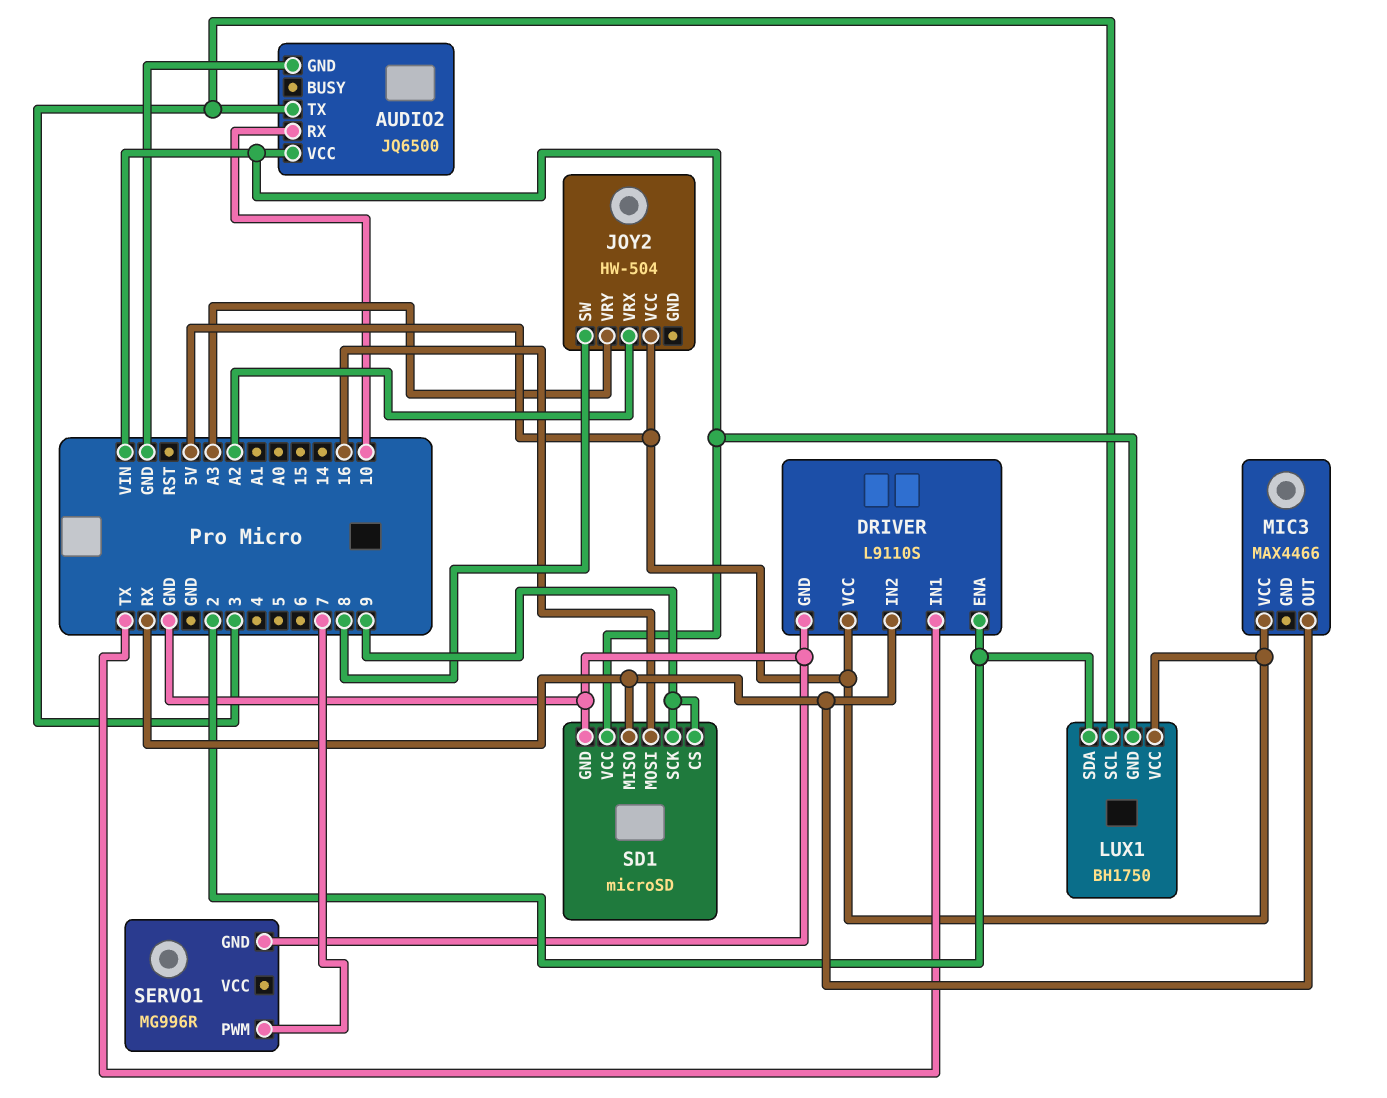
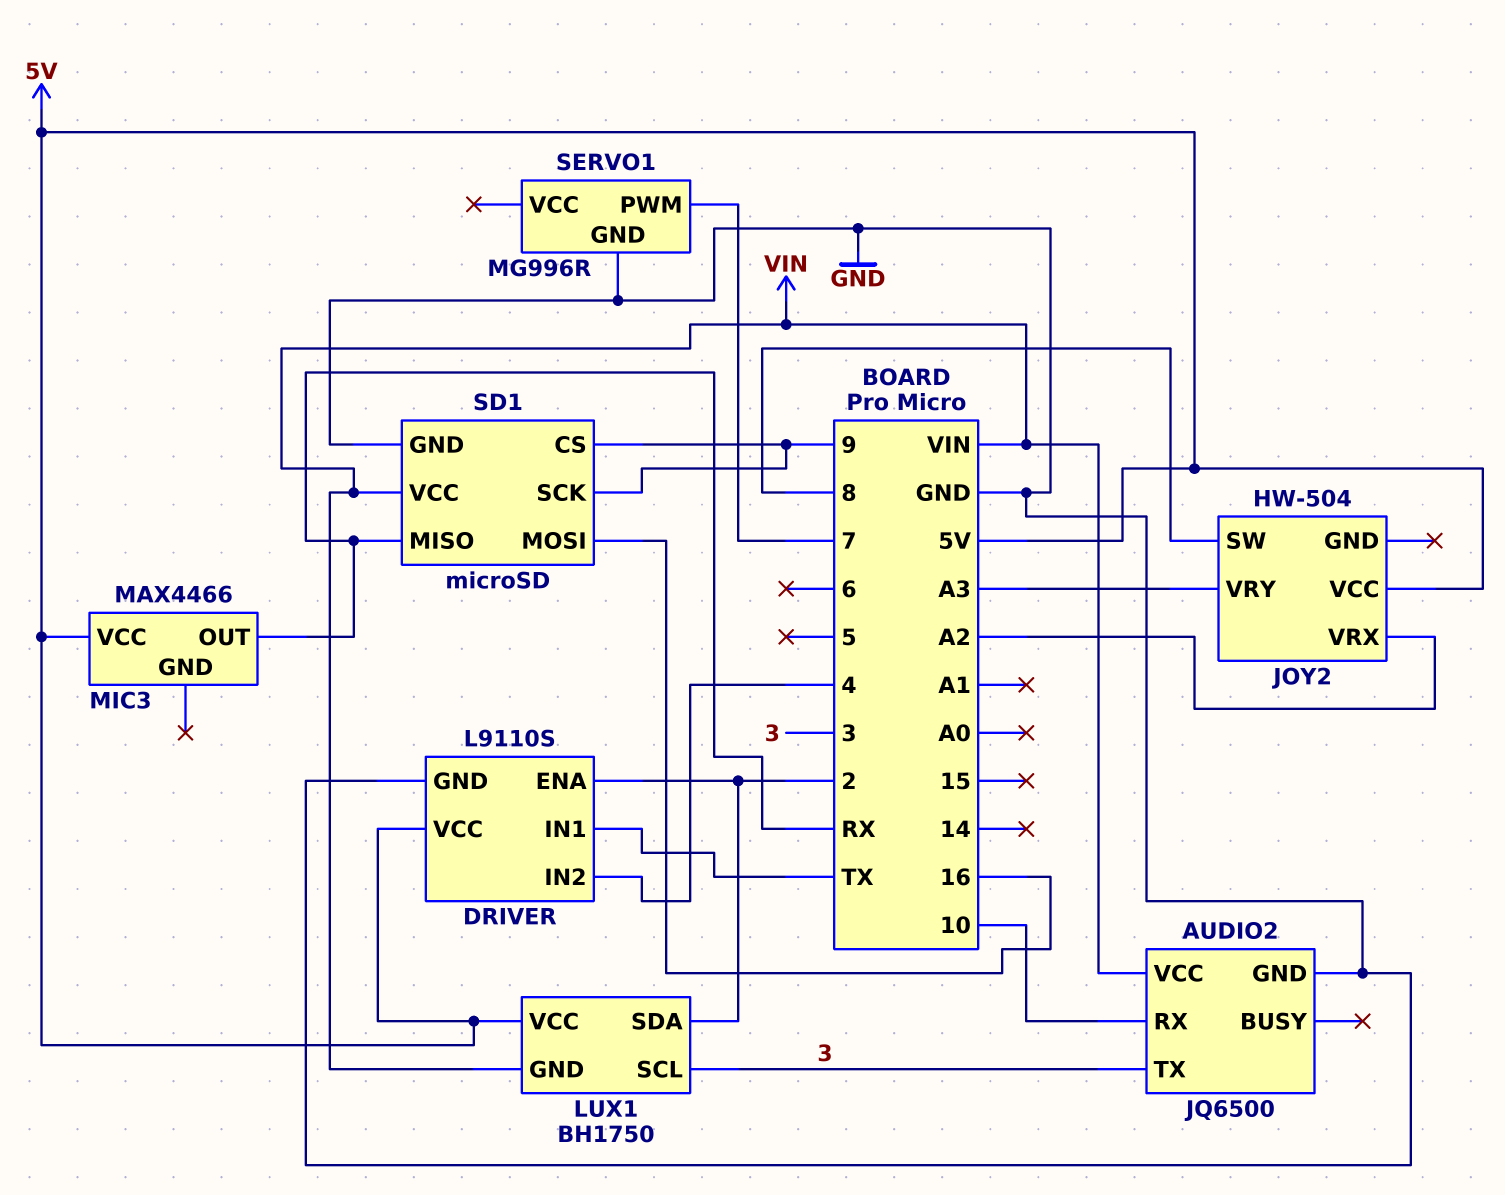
DRIVER pin IN2: RX -> 4

